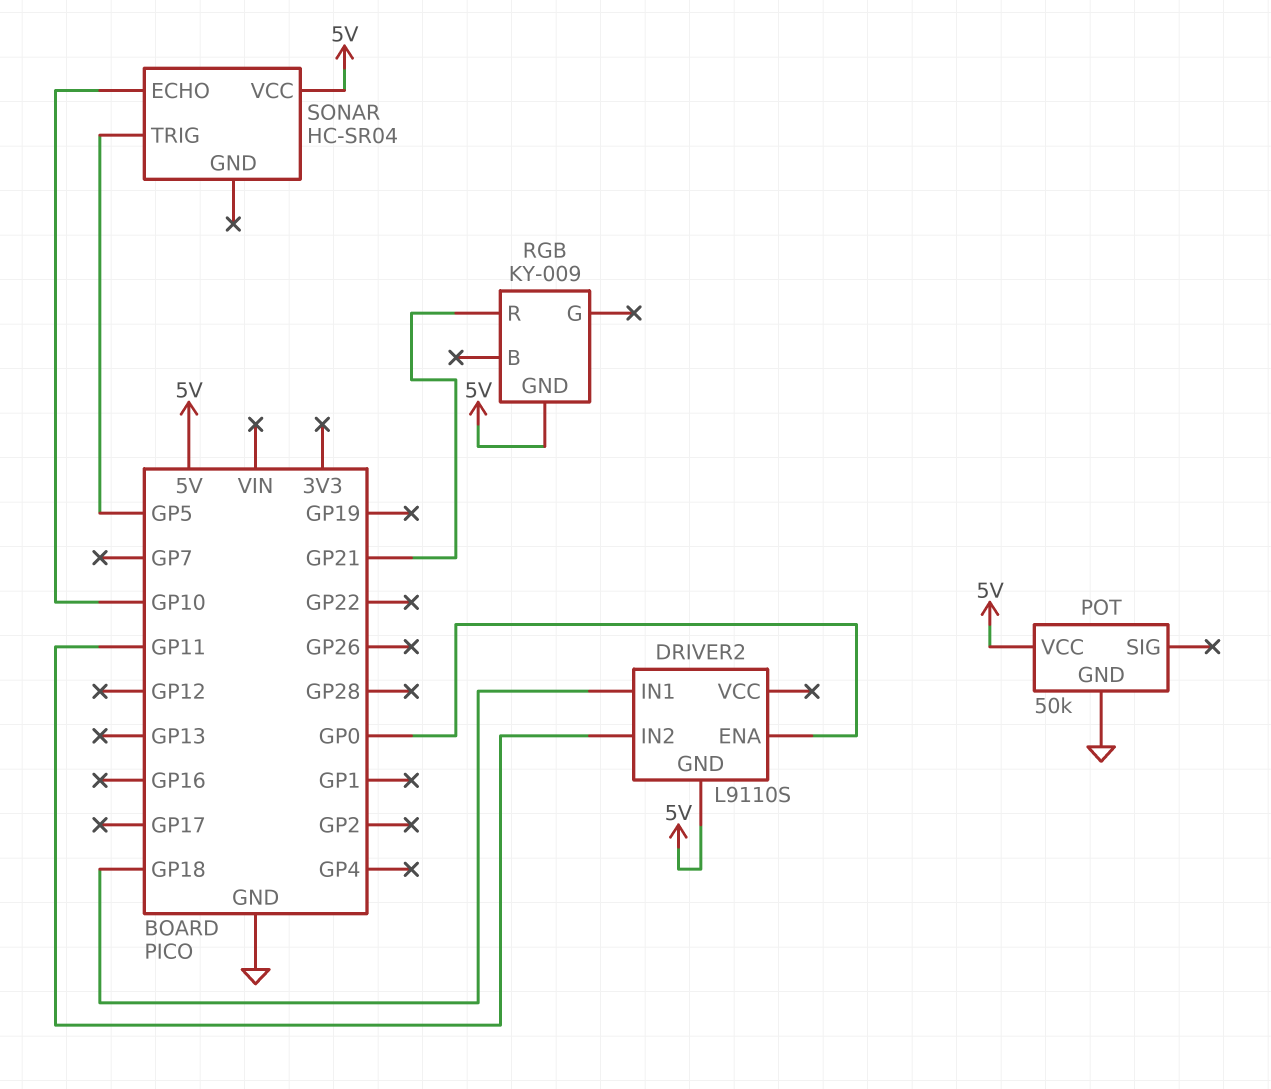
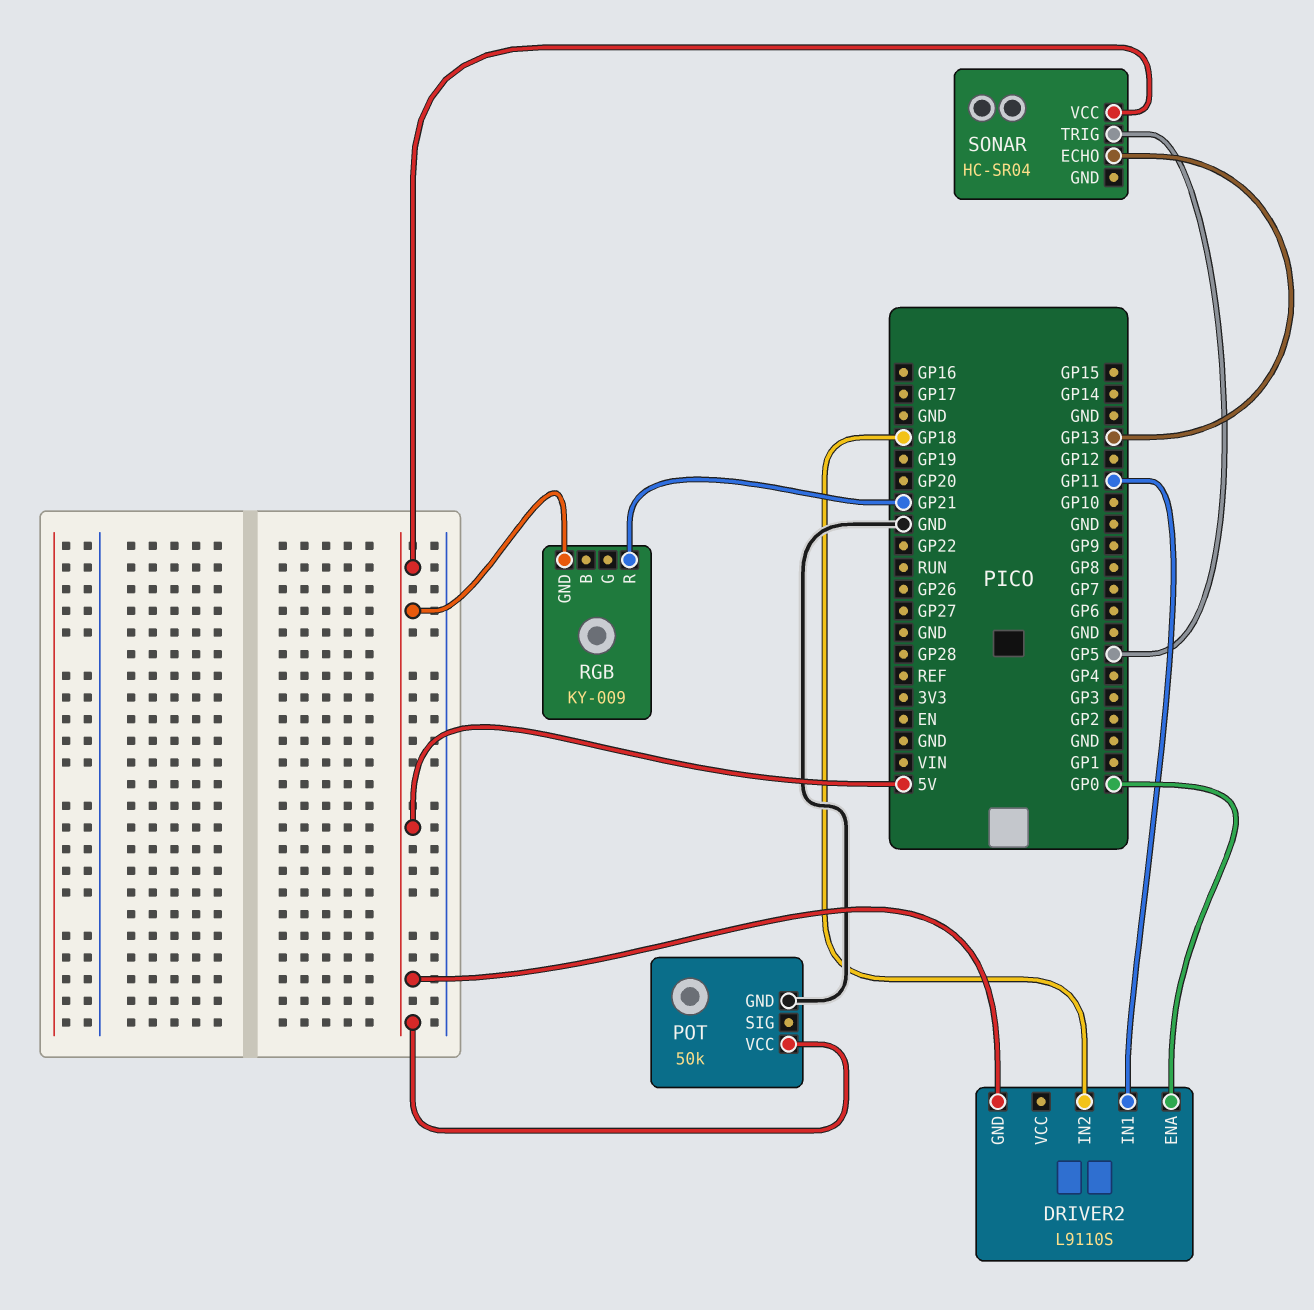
DRIVER2 pin IN1: GP18 -> GP11
DRIVER2 pin IN2: GP11 -> GP18
SONAR pin ECHO: GP10 -> GP13

